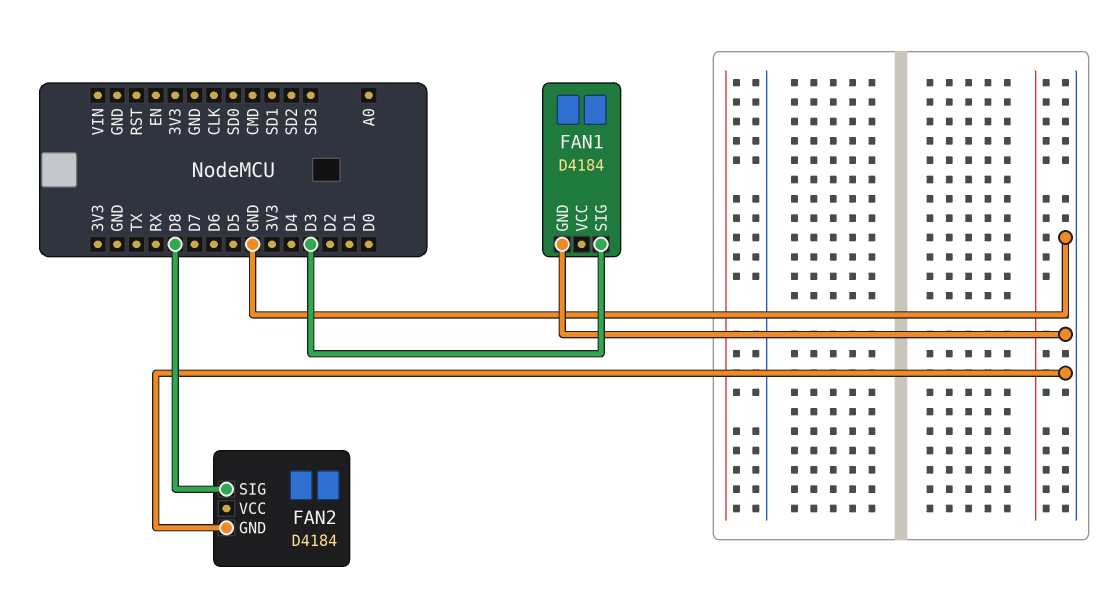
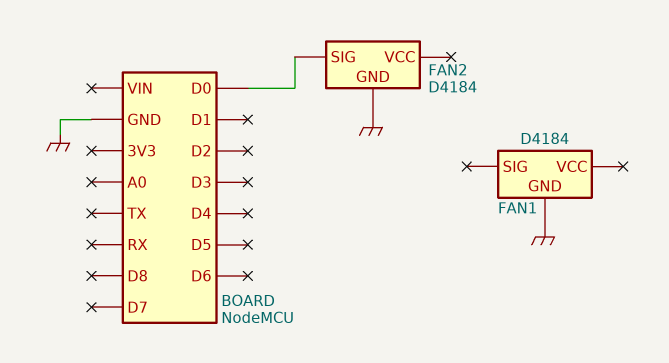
FAN1 pin SIG: D3 -> none
FAN2 pin SIG: D8 -> D0

